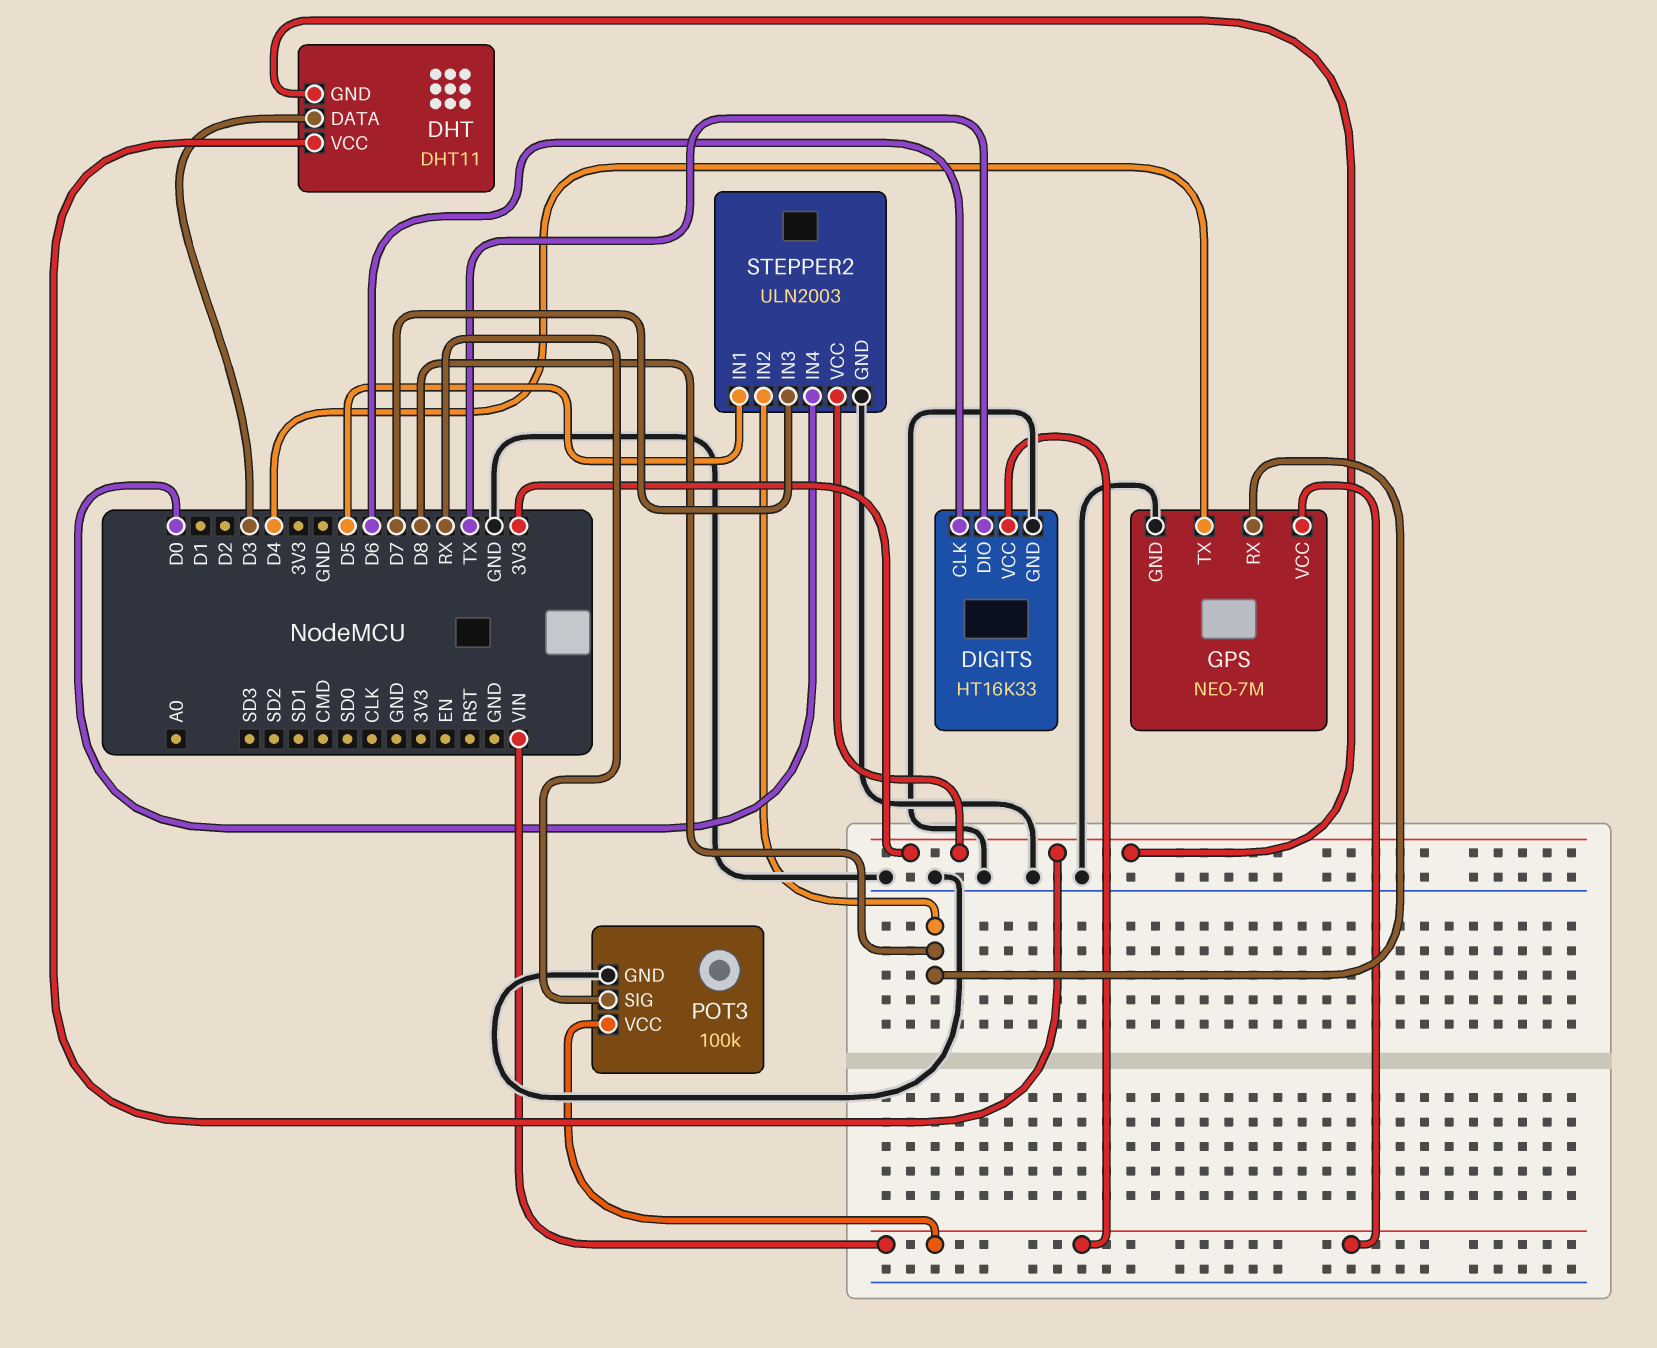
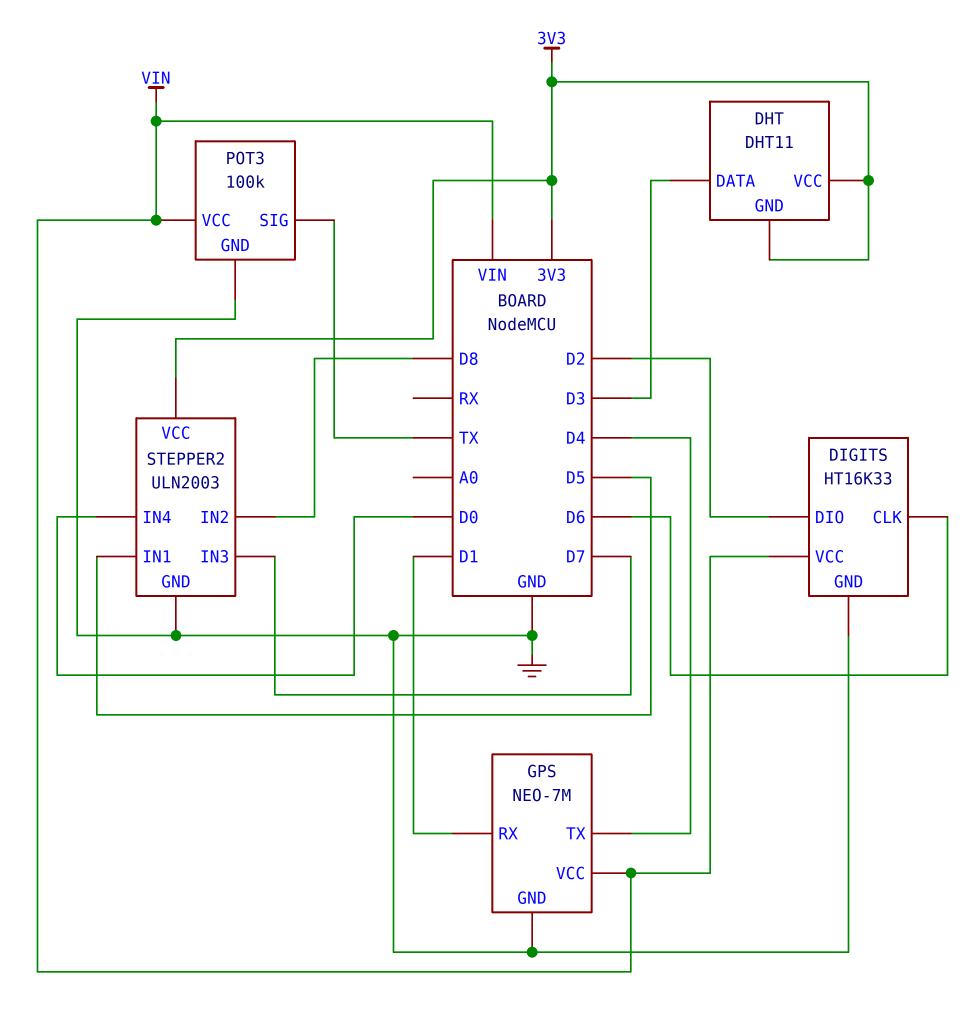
DIGITS pin DIO: TX -> D2
GPS pin RX: D8 -> D1
POT3 pin SIG: RX -> TX

